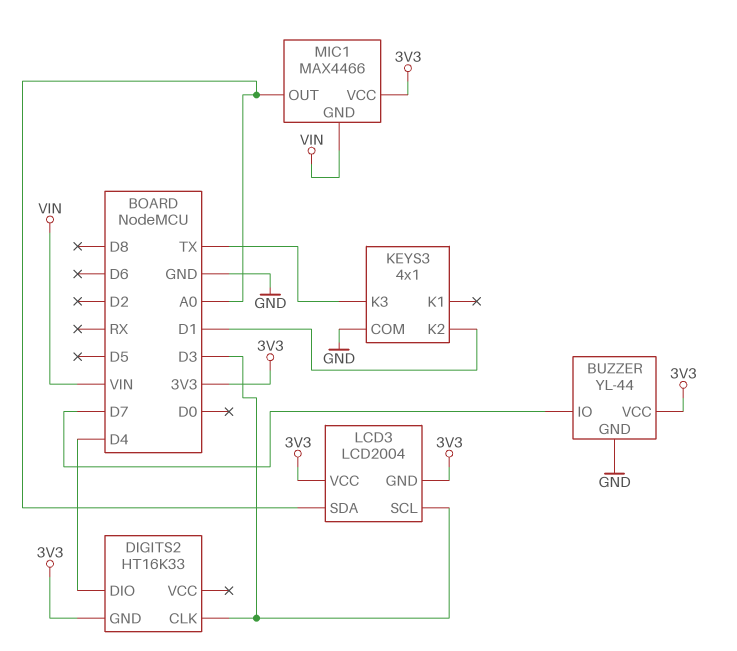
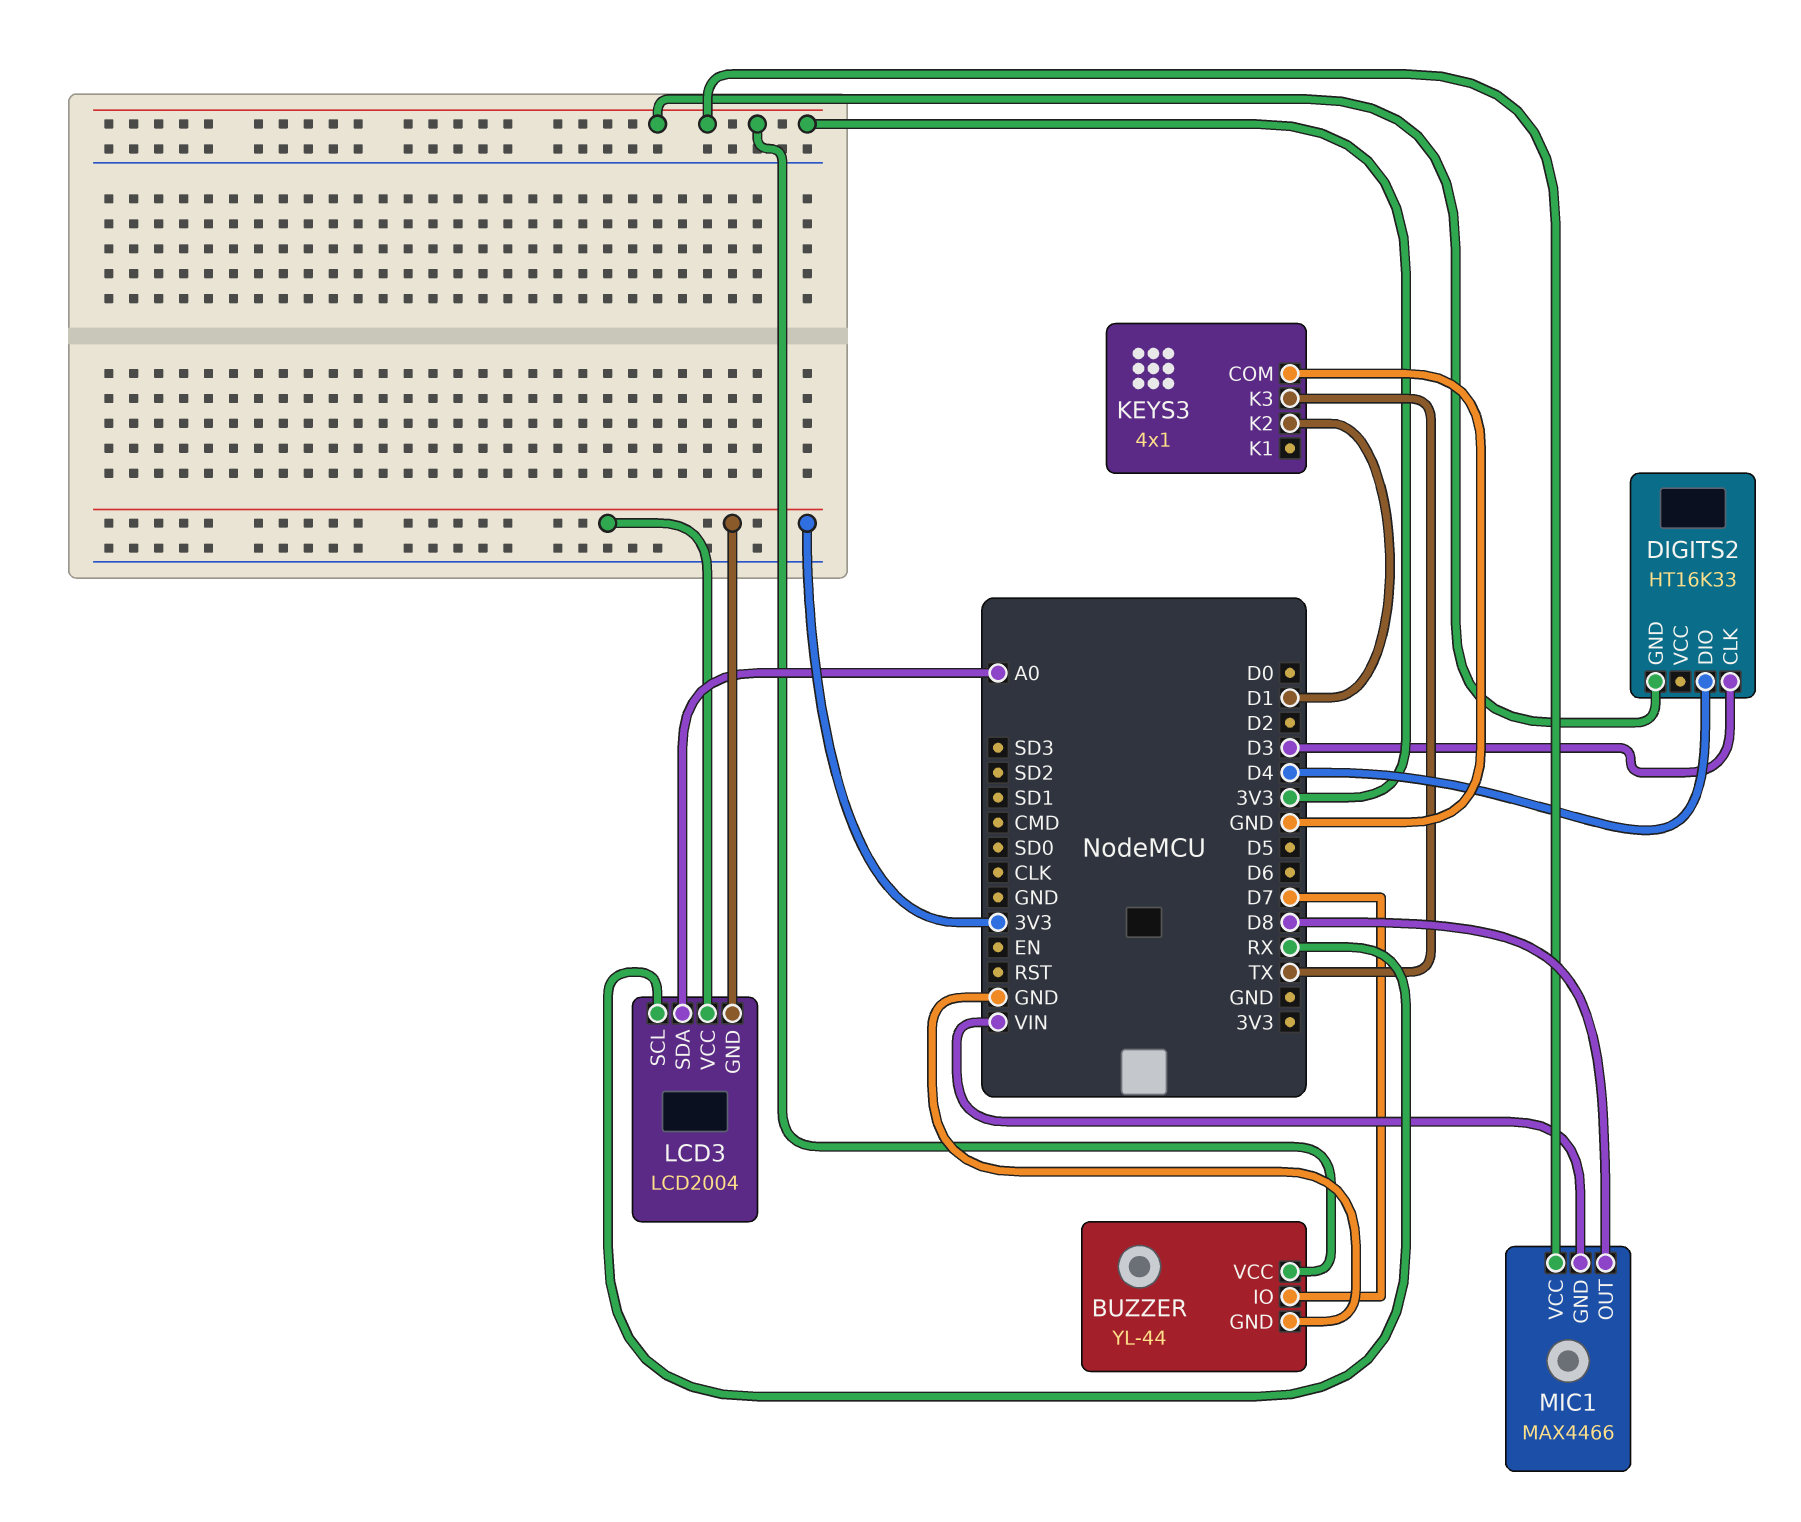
LCD3 pin SCL: D3 -> RX
MIC1 pin OUT: A0 -> D8

